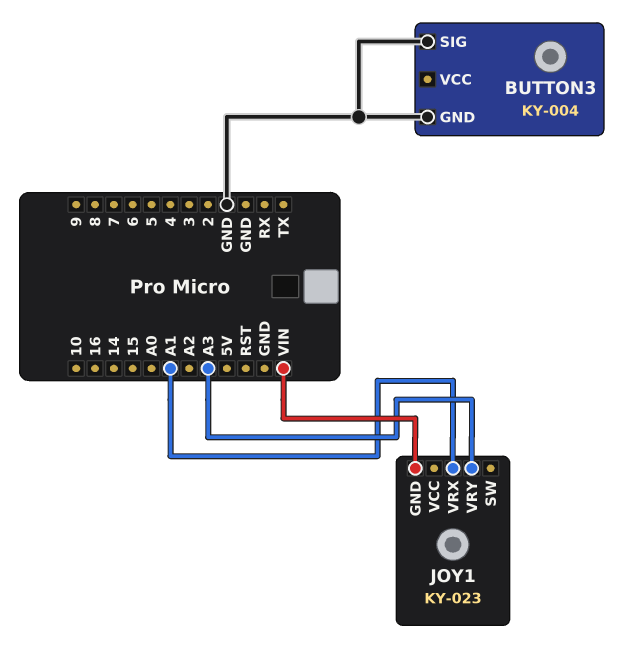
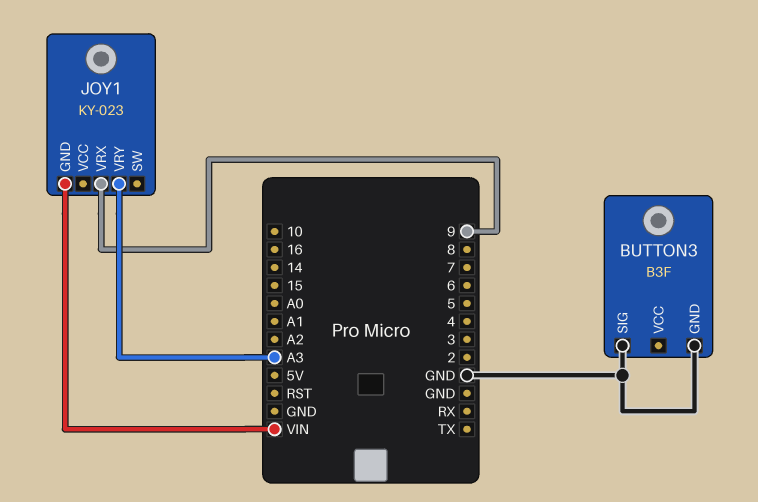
BUTTON3: KY-004 -> B3F
JOY1 pin VRX: A1 -> 9

